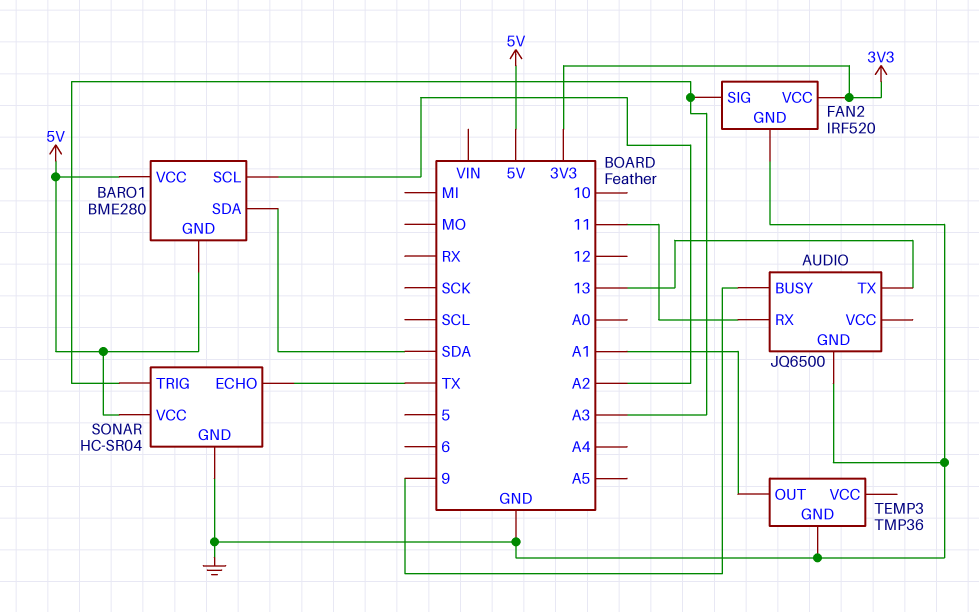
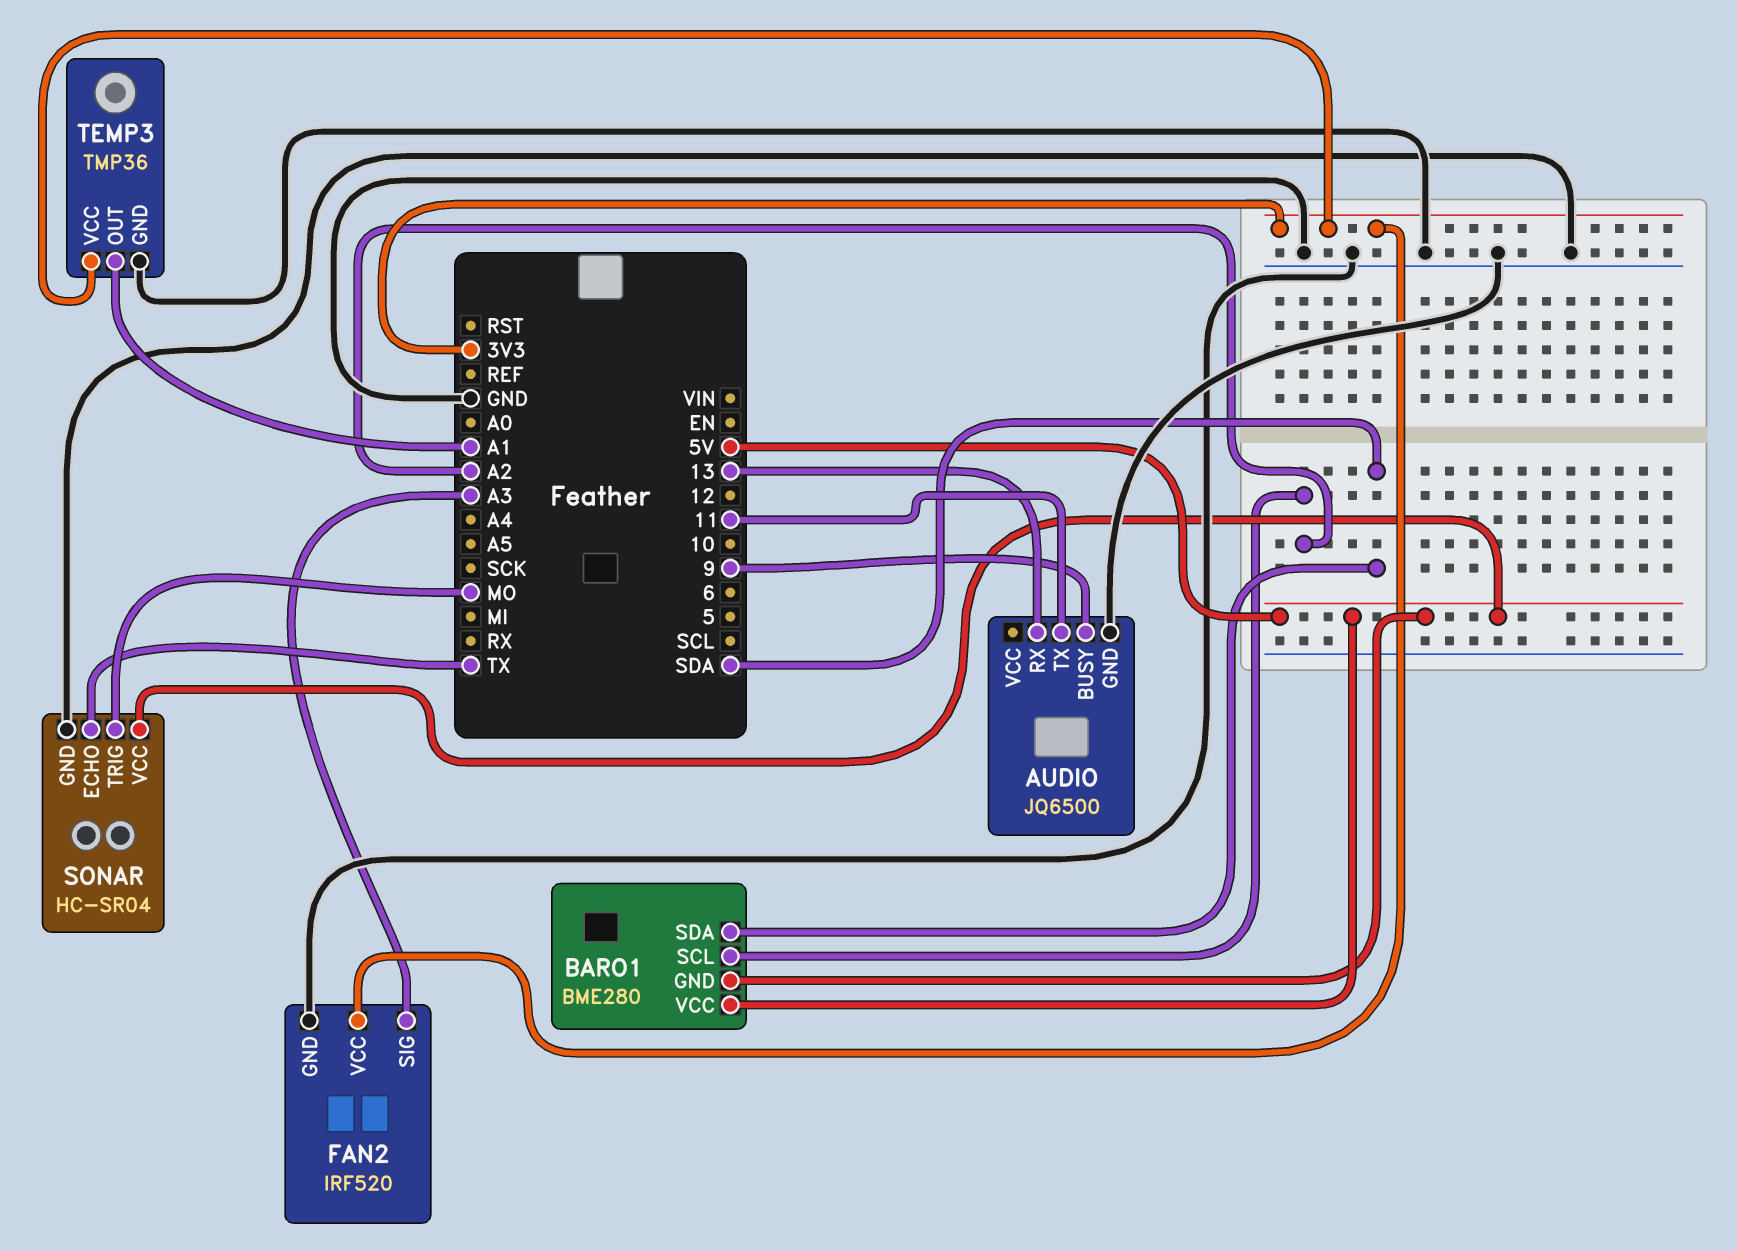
AUDIO pin RX: 11 -> 13
AUDIO pin TX: 13 -> 11
SONAR pin TRIG: A3 -> MO
TEMP3 pin VCC: none -> 3V3

